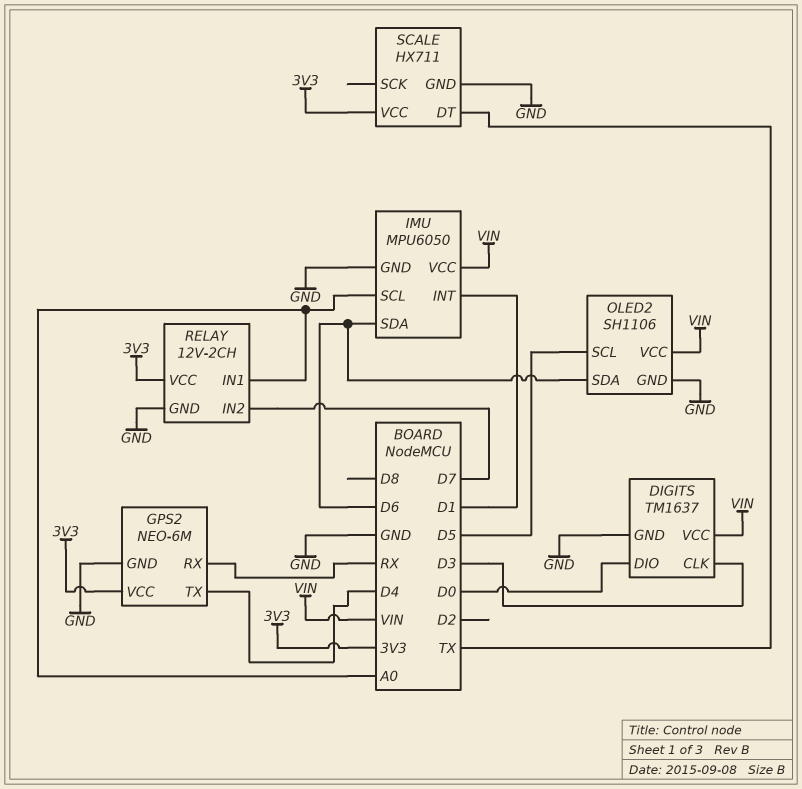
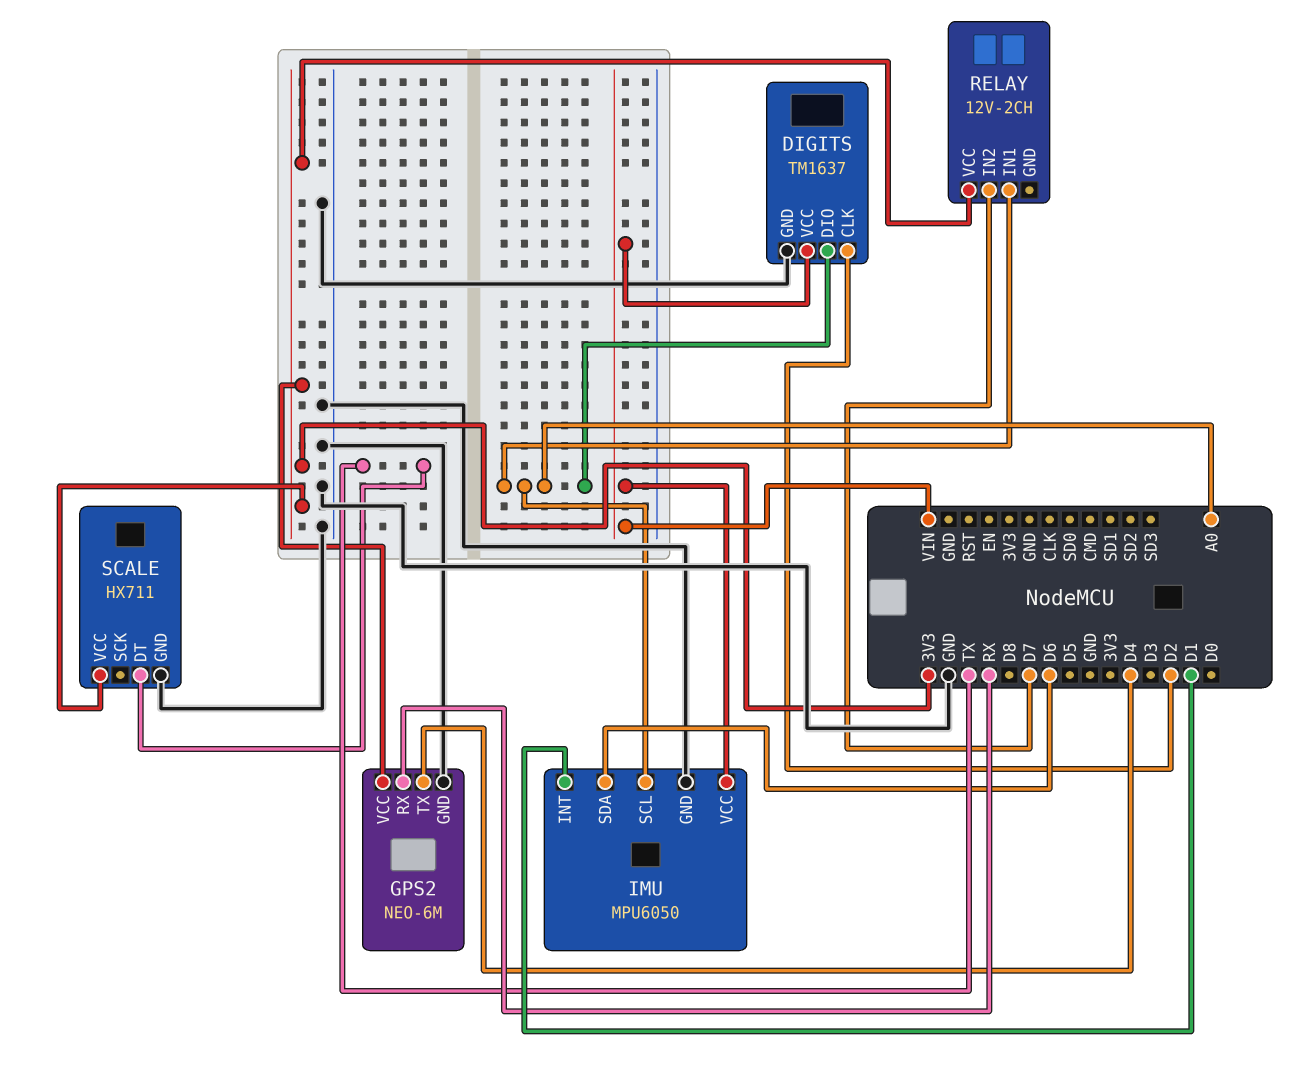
DIGITS pin CLK: D3 -> D2
DIGITS pin DIO: D0 -> A0
OLED2: SH1106 -> none
OLED2 pin GND: GND -> none
OLED2 pin SCL: D5 -> none
OLED2 pin SDA: D6 -> none
OLED2 pin VCC: VIN -> none
RELAY pin GND: GND -> none

